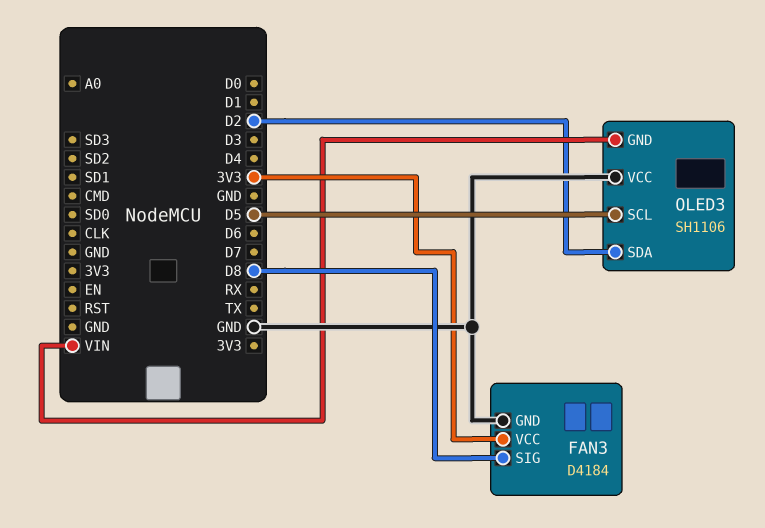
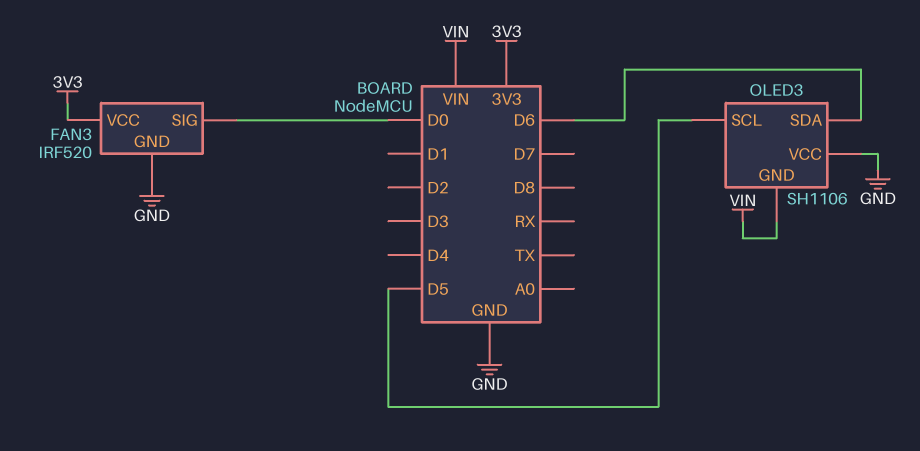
FAN3: D4184 -> IRF520
FAN3 pin SIG: D8 -> D0
OLED3 pin SDA: D2 -> D6

